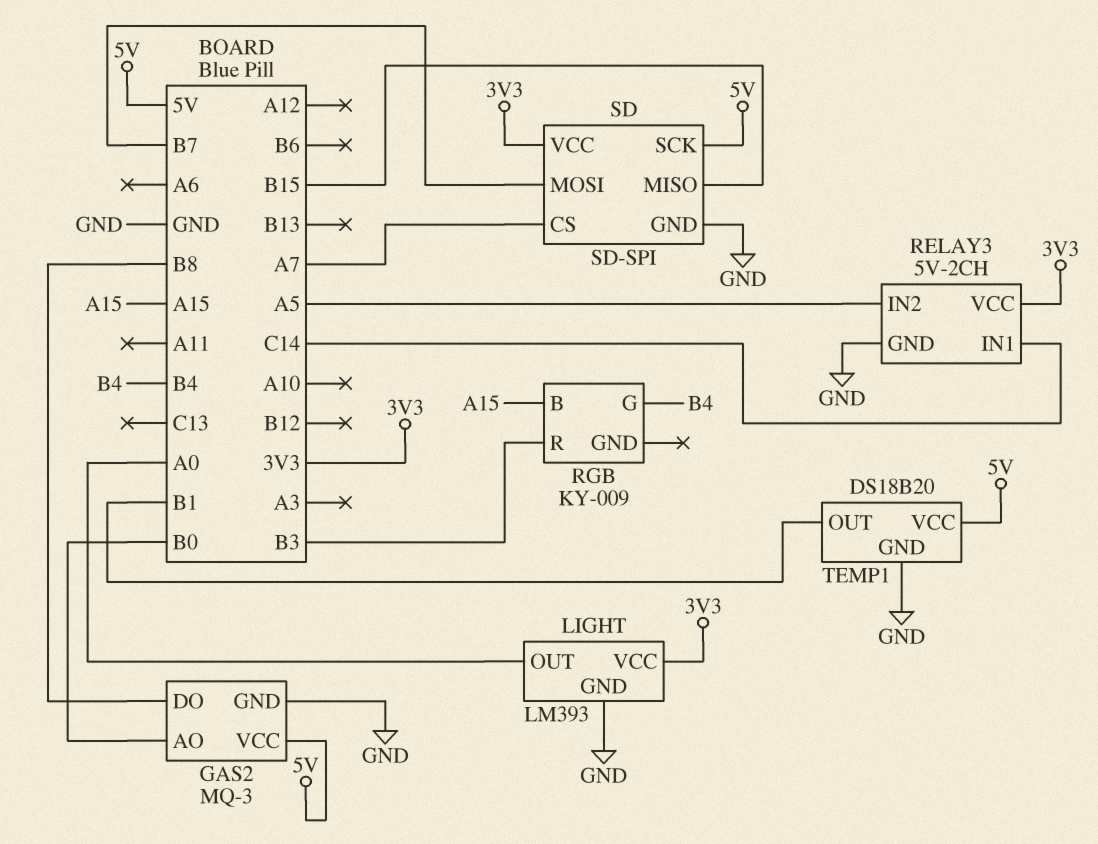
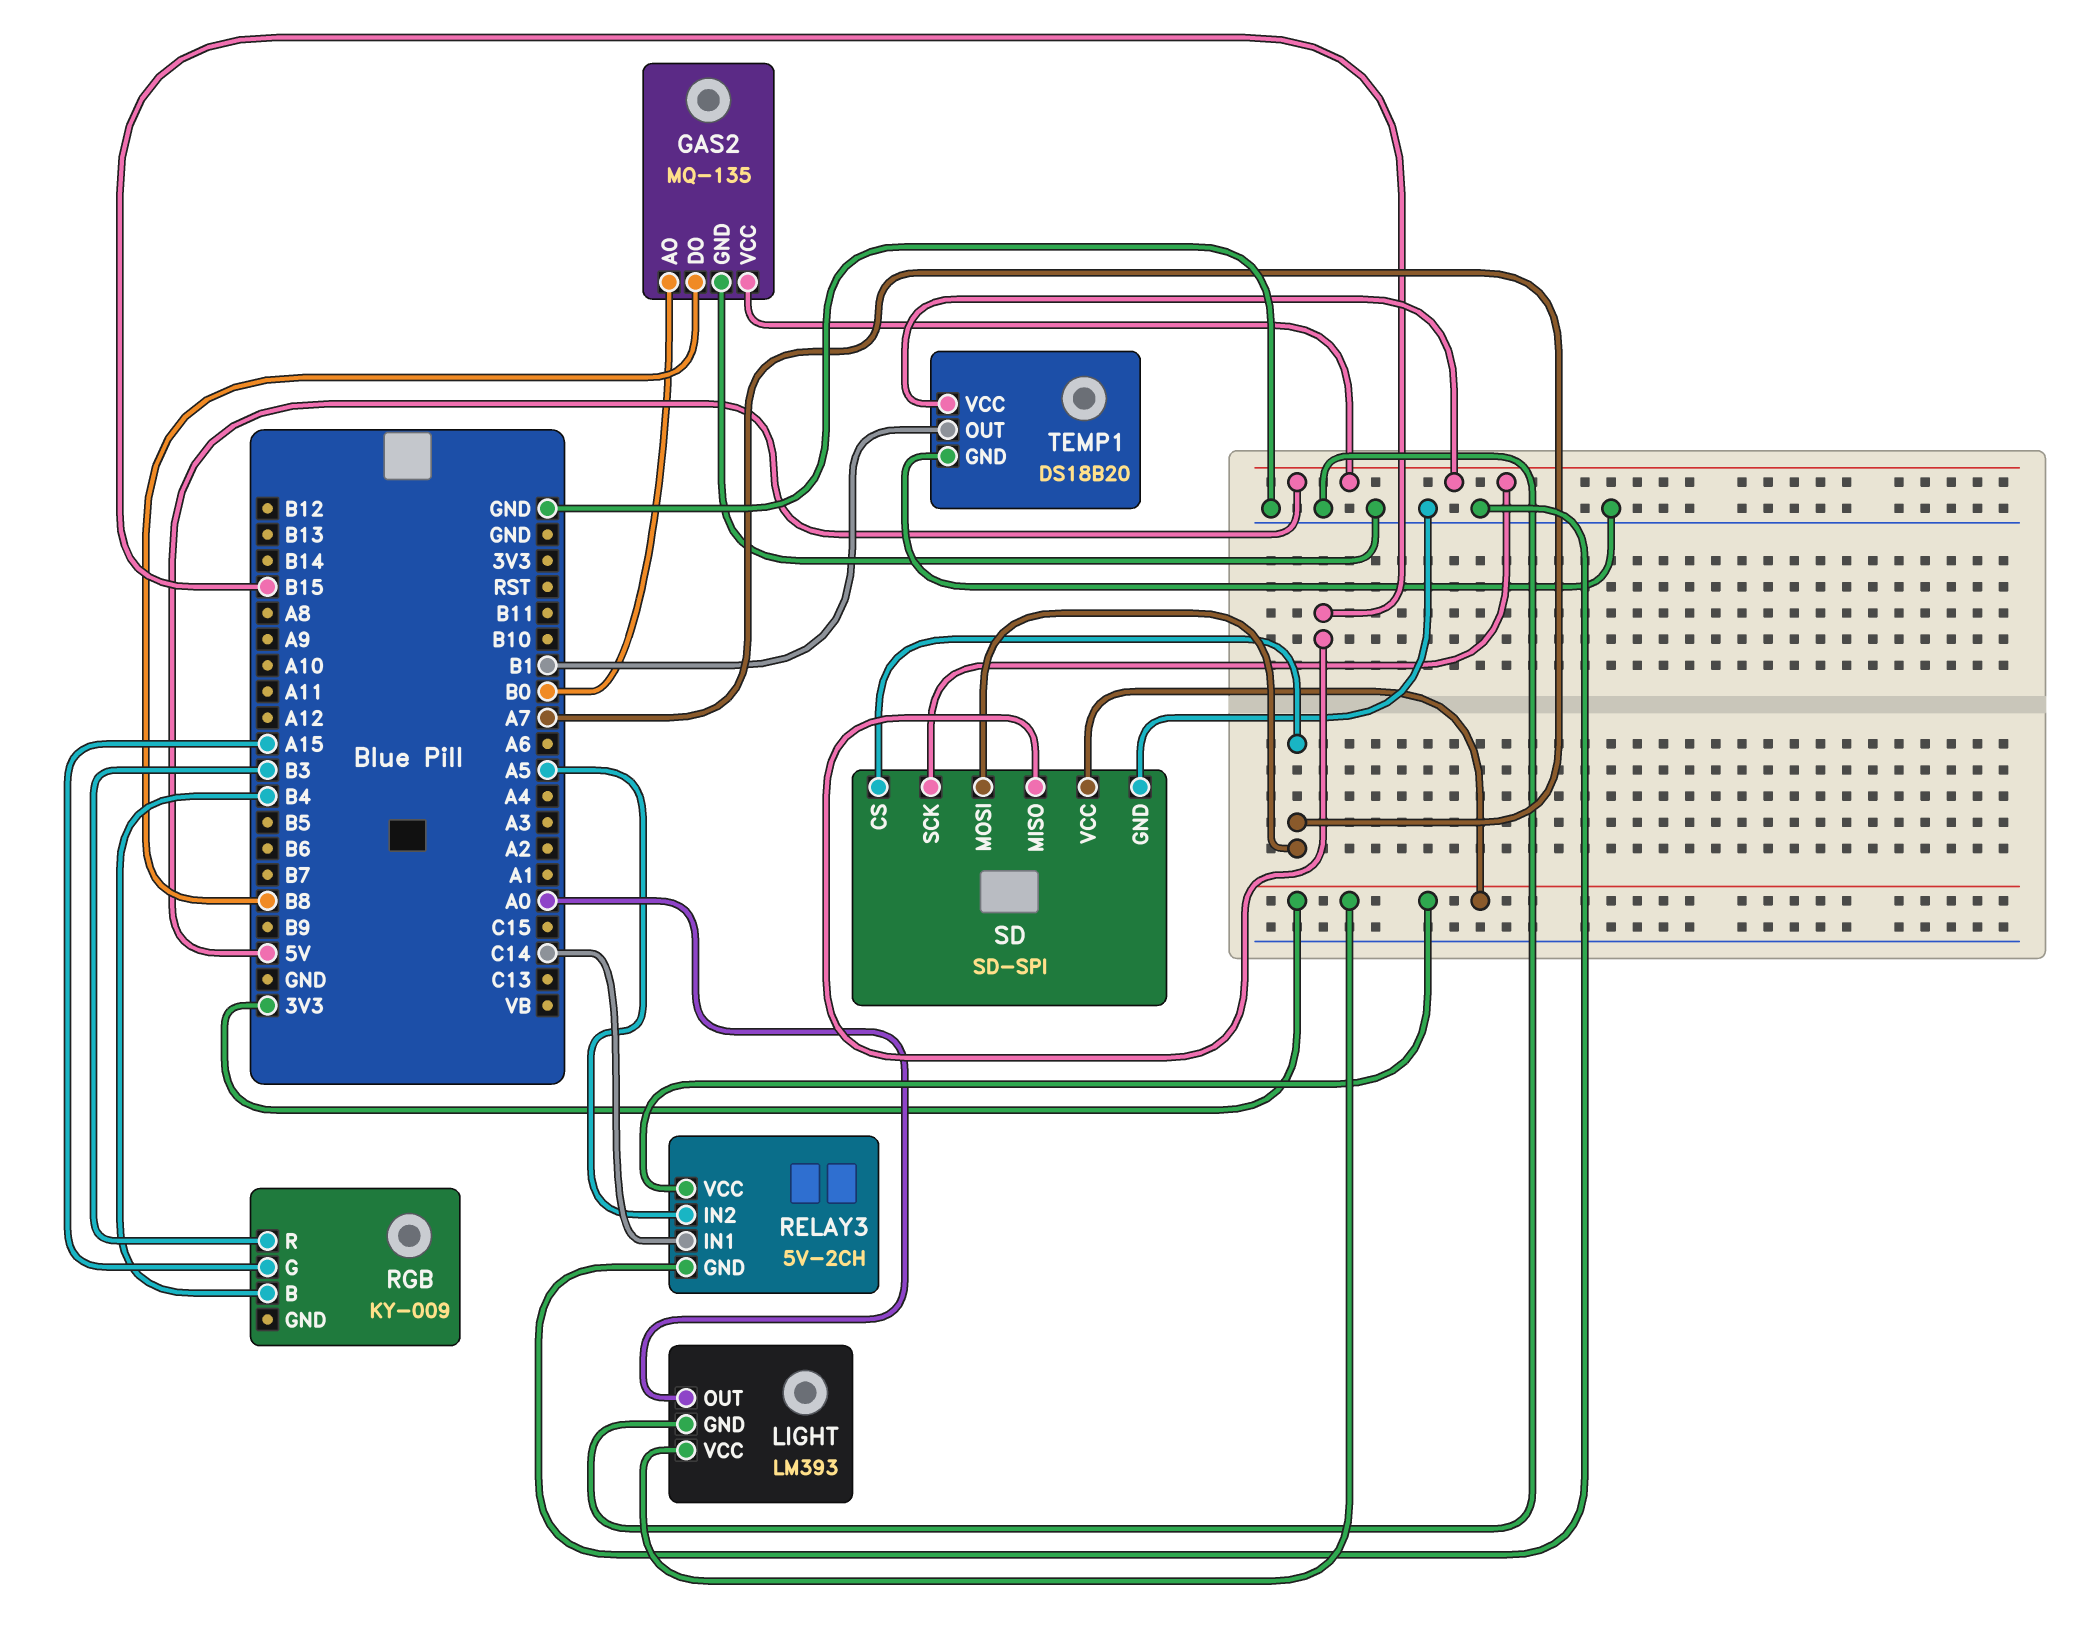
GAS2: MQ-3 -> MQ-135
RGB pin B: A15 -> B4
RGB pin G: B4 -> A15
SD pin MOSI: B7 -> A7

